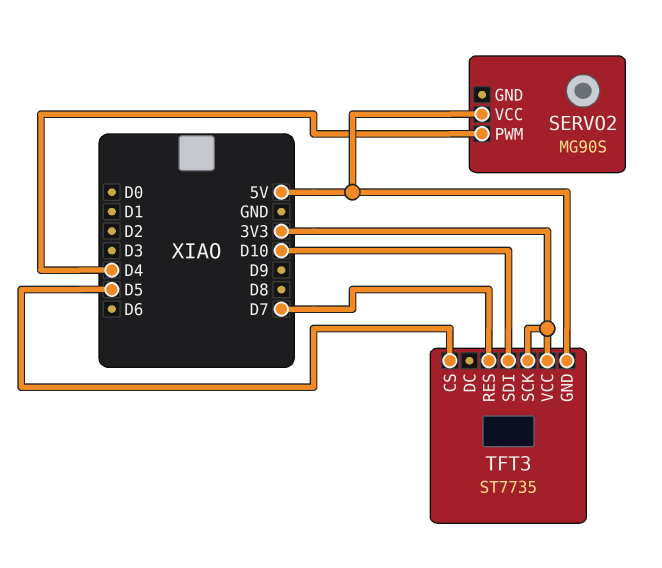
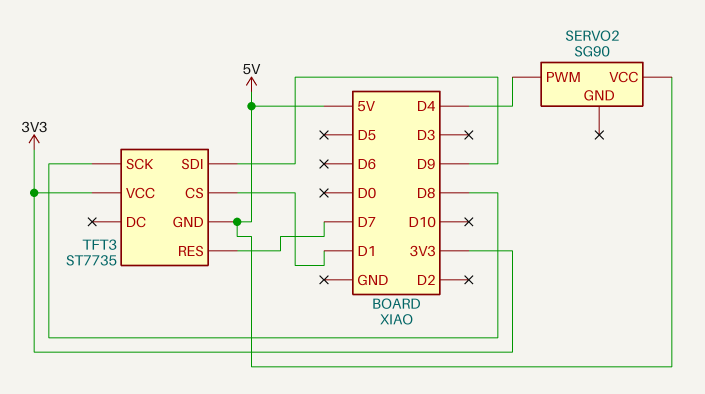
SERVO2: MG90S -> SG90
TFT3 pin CS: D5 -> D1
TFT3 pin SCK: 3V3 -> D8
TFT3 pin SDI: D10 -> D9

